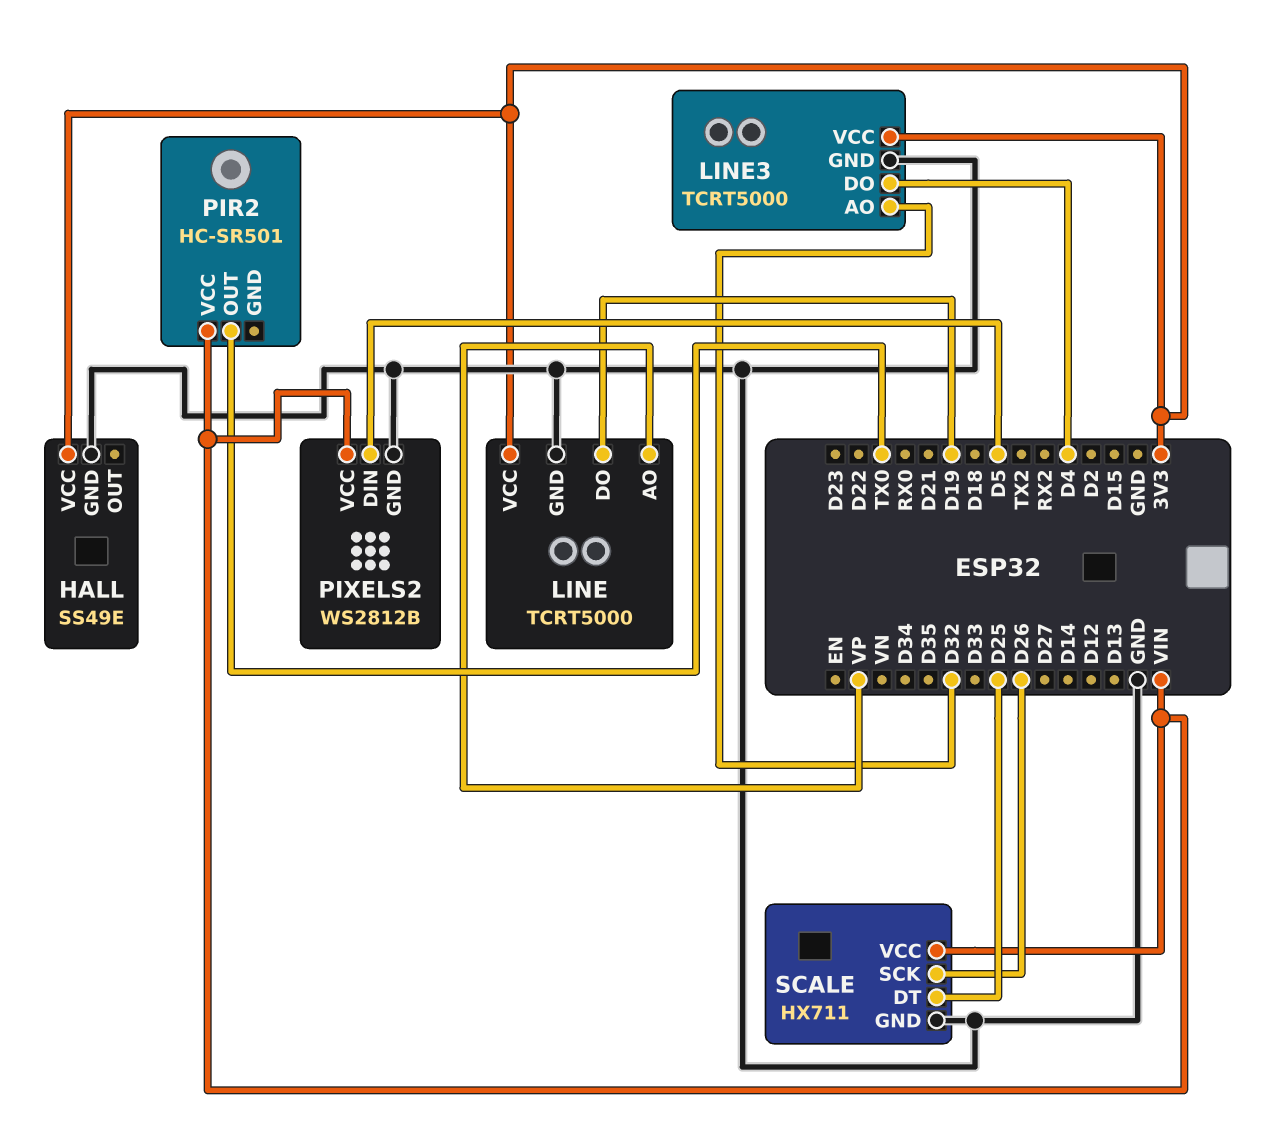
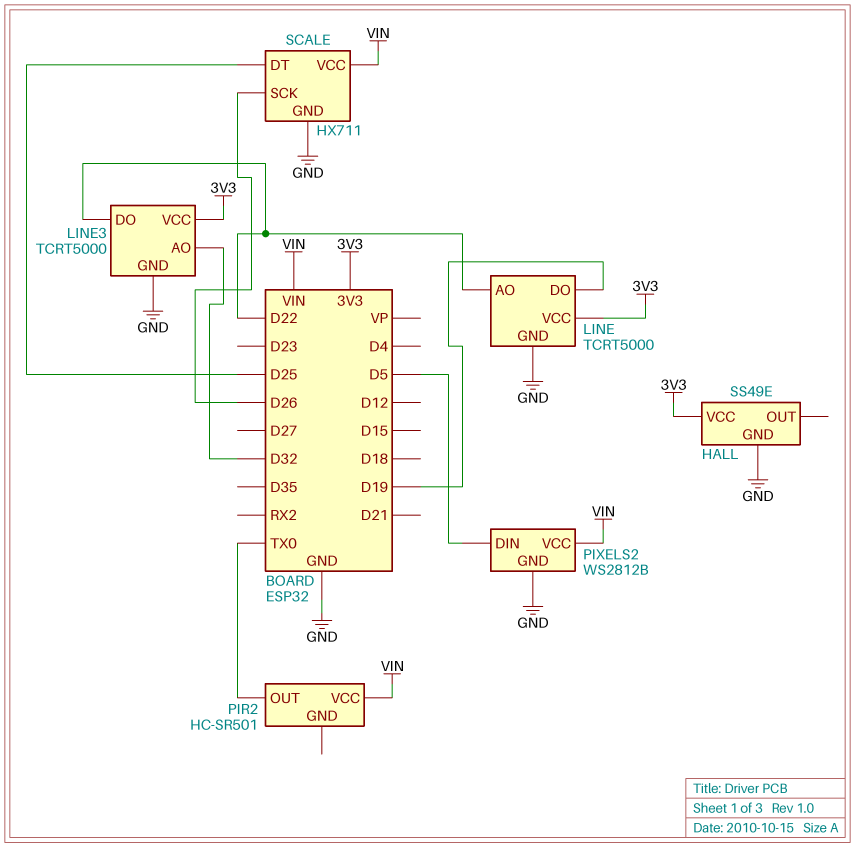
LINE pin AO: VP -> D22
LINE3 pin DO: D4 -> D22

